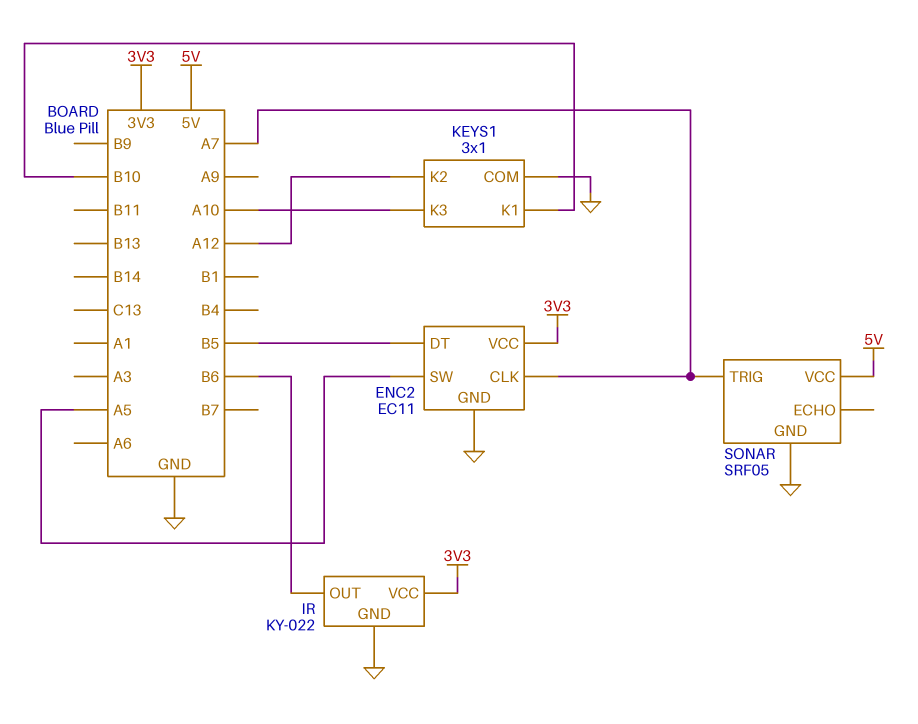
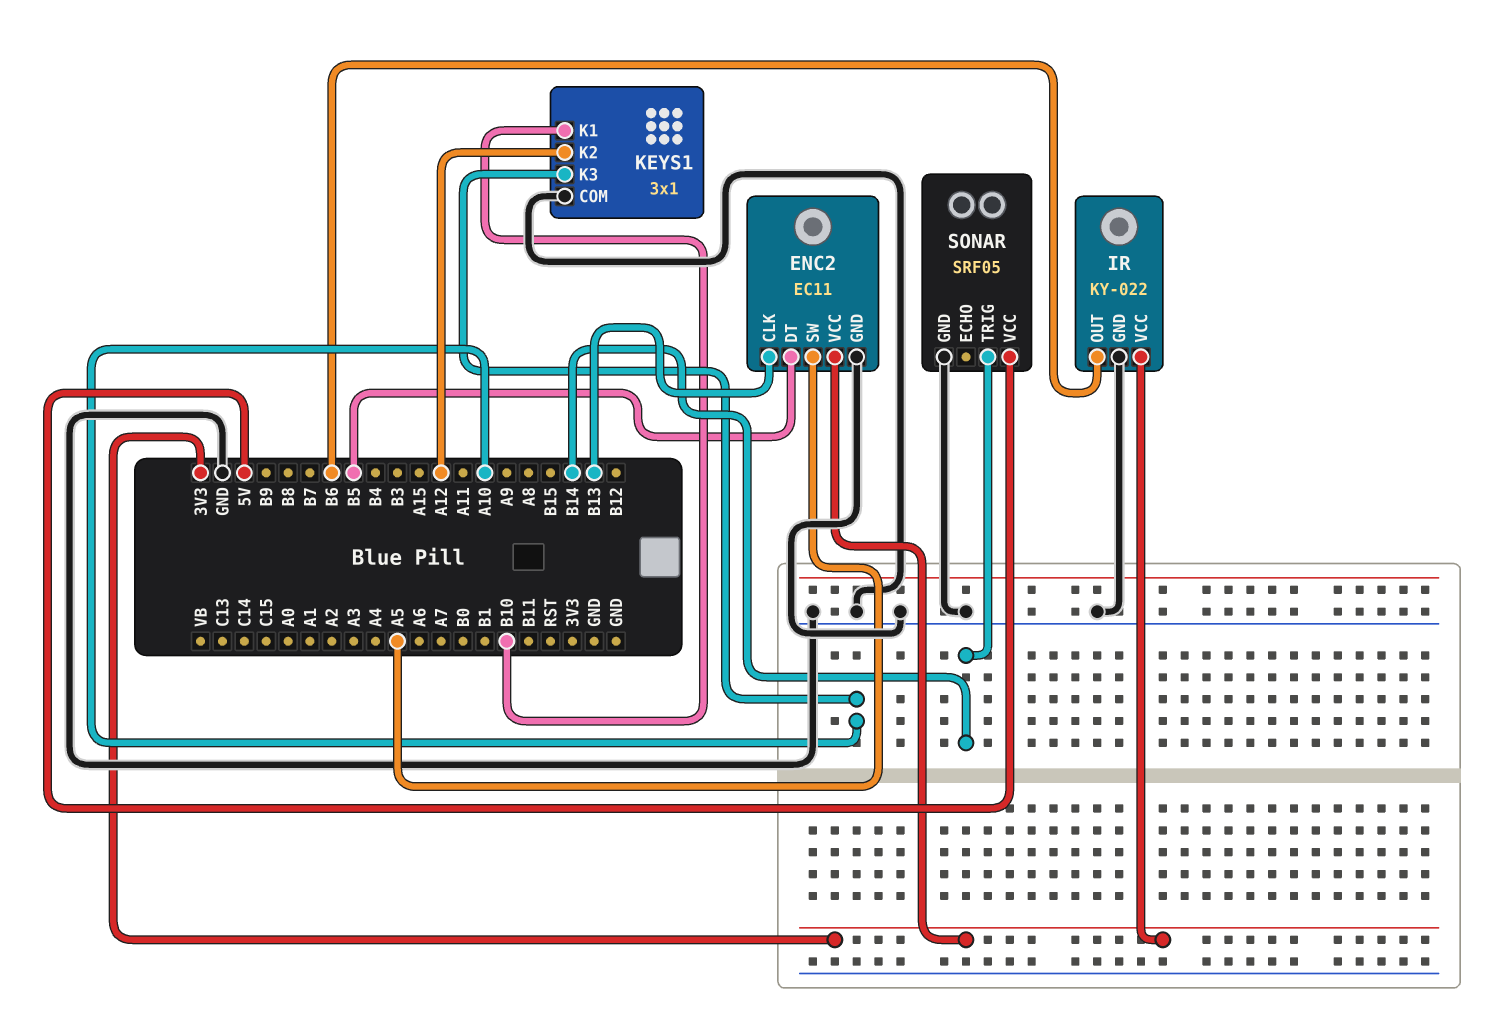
ENC2 pin CLK: A7 -> B13
SONAR pin TRIG: A7 -> B14

